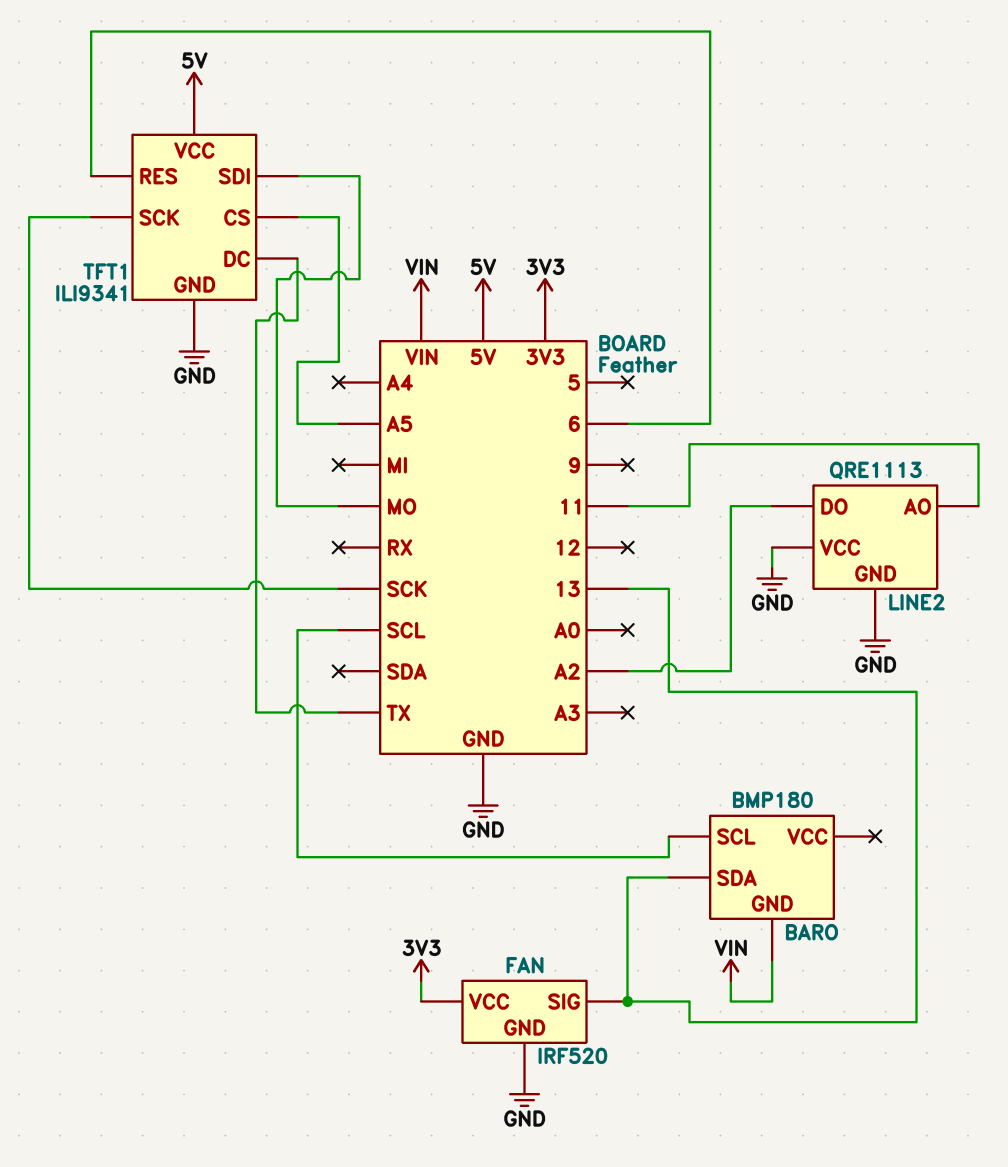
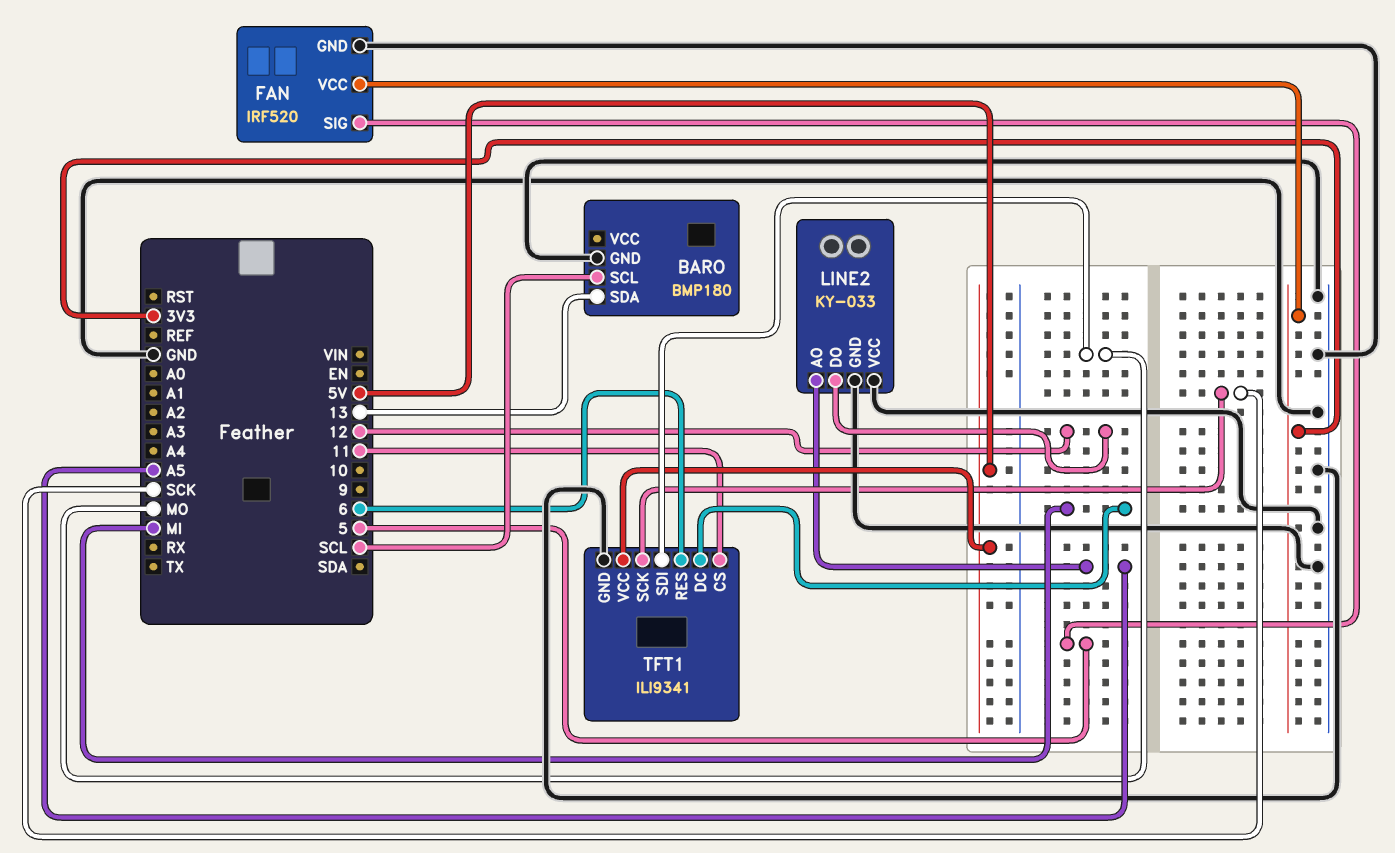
BARO pin GND: VIN -> GND
FAN pin SIG: 13 -> 5
LINE2: QRE1113 -> KY-033
LINE2 pin AO: 11 -> A5
LINE2 pin DO: A2 -> 12
TFT1 pin CS: A5 -> 11
TFT1 pin DC: TX -> MI

